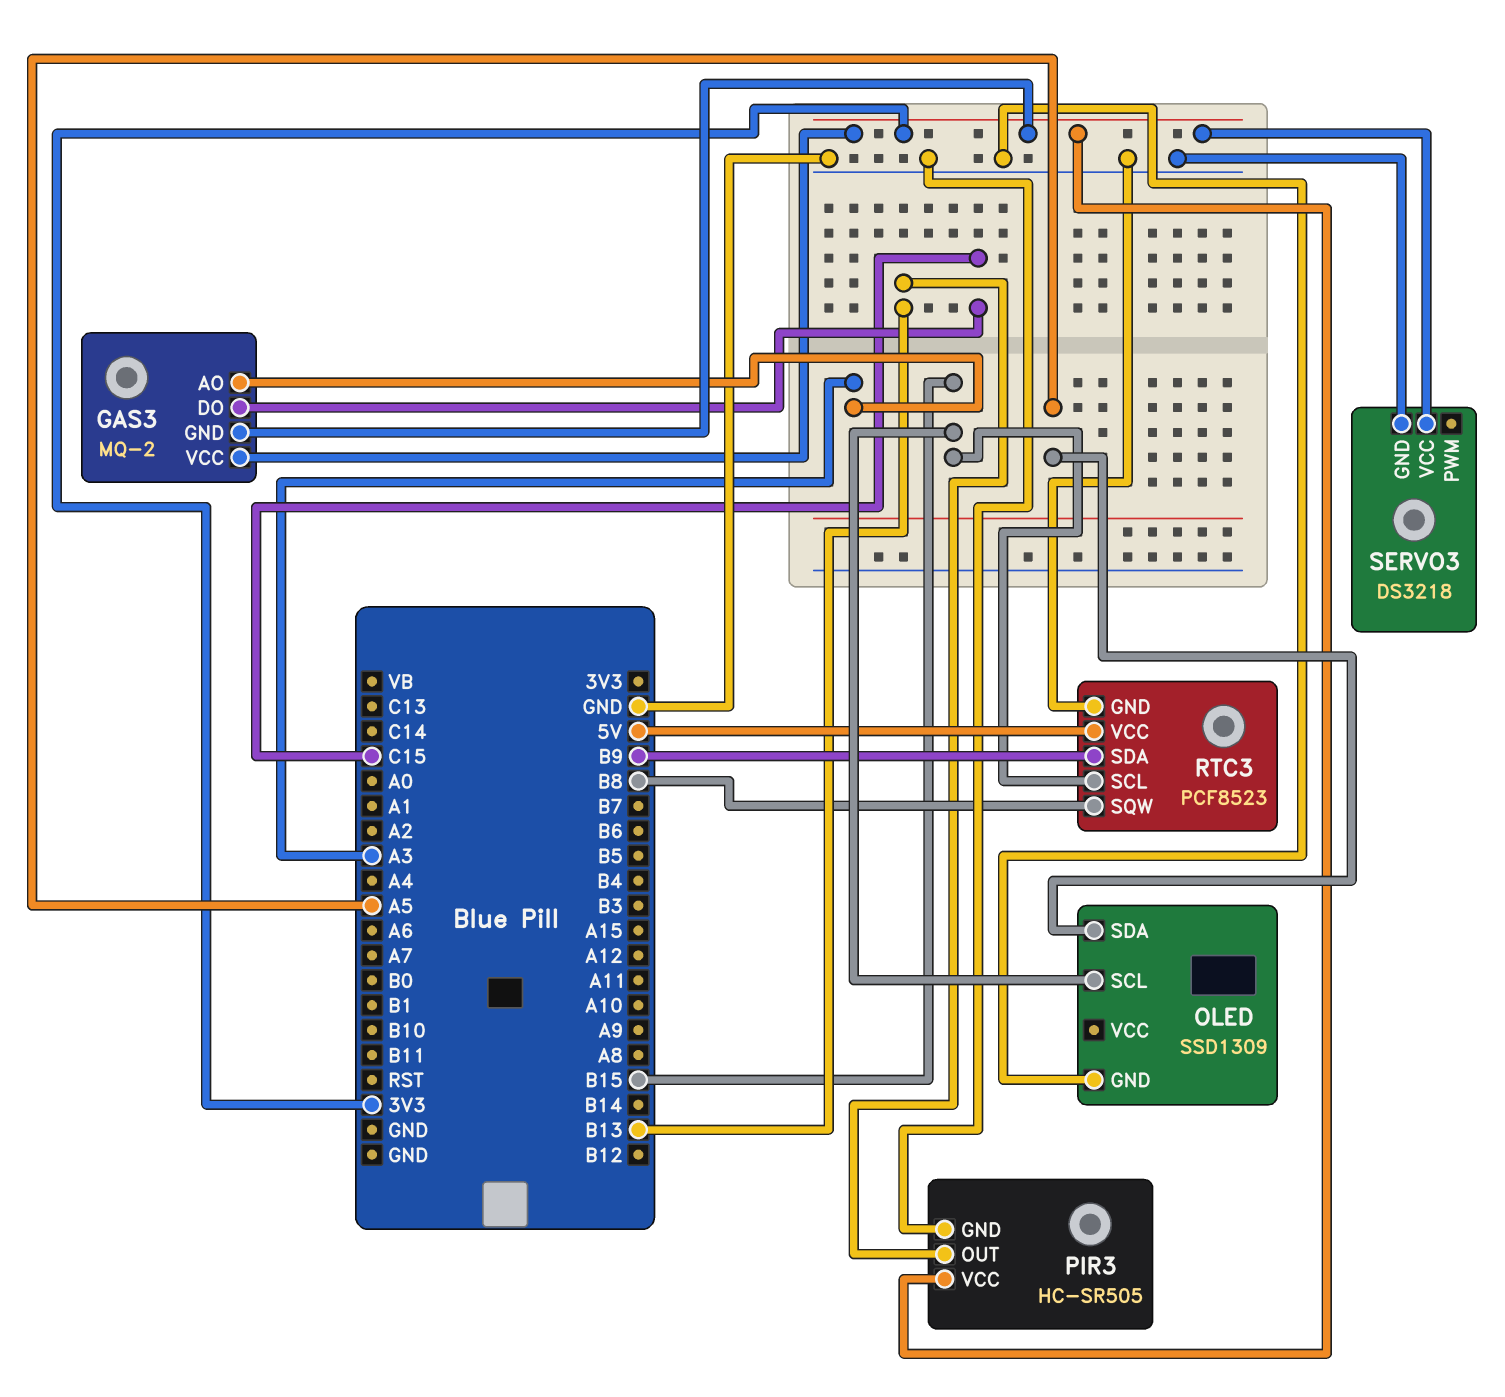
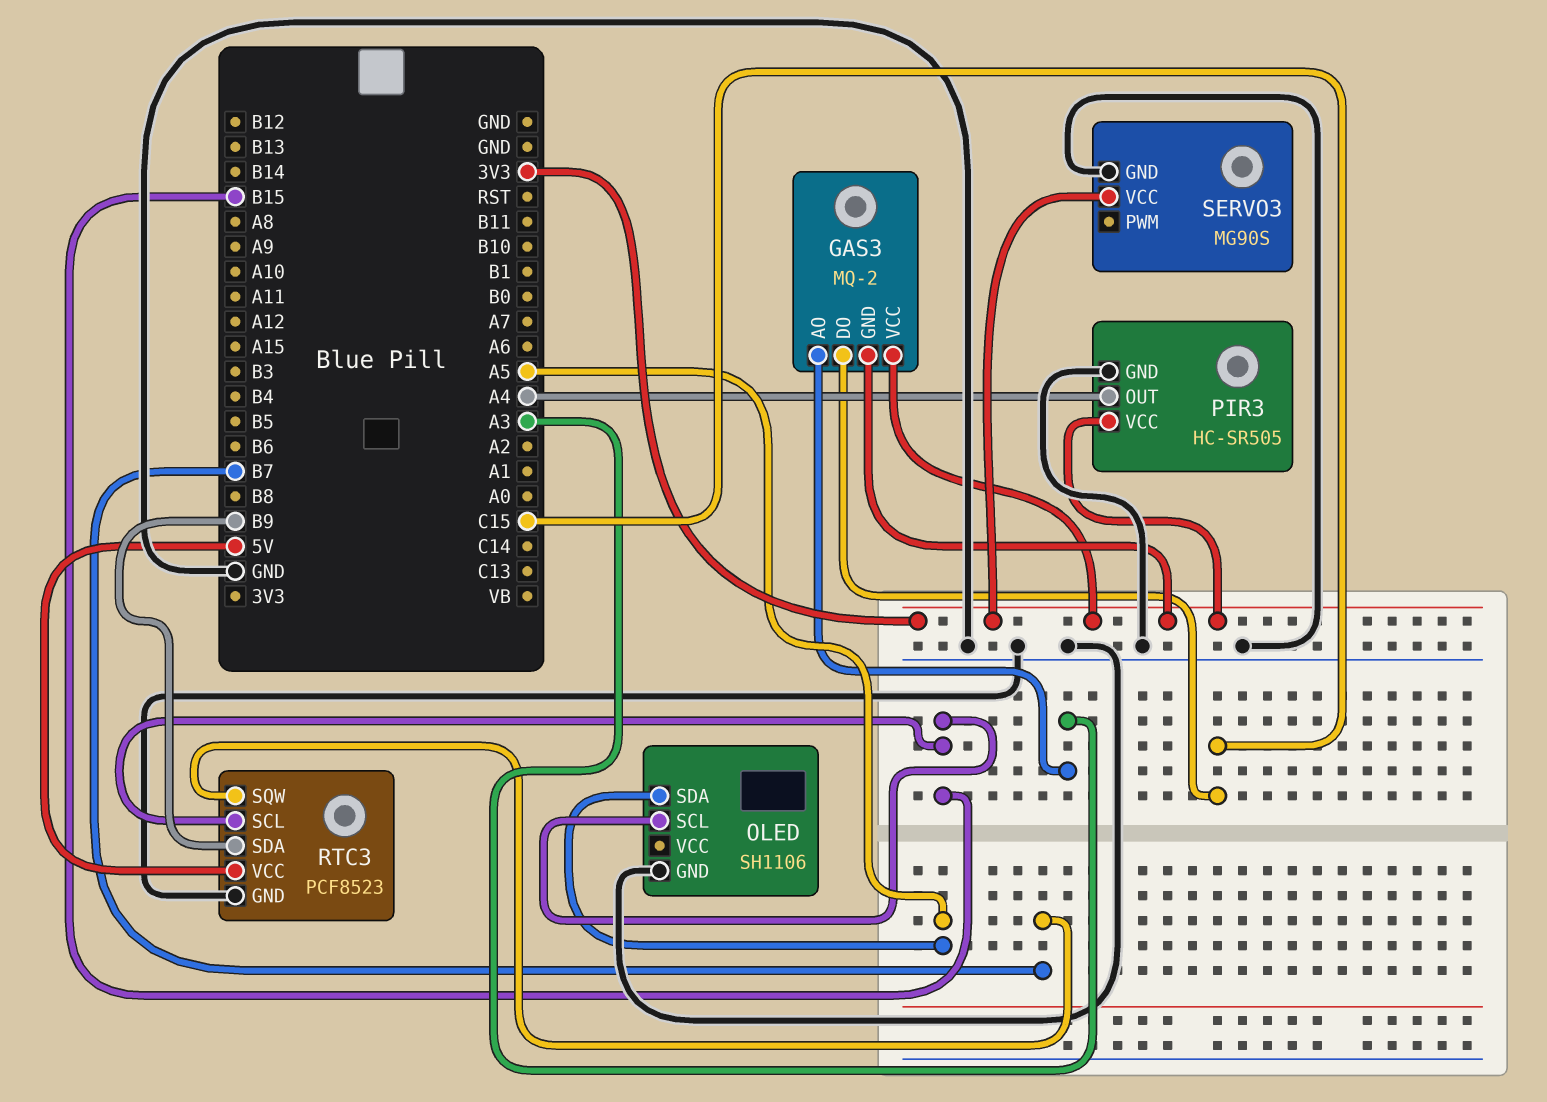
OLED: SSD1309 -> SH1106
PIR3 pin OUT: B13 -> A4
RTC3 pin SQW: B8 -> B7
SERVO3: DS3218 -> MG90S

